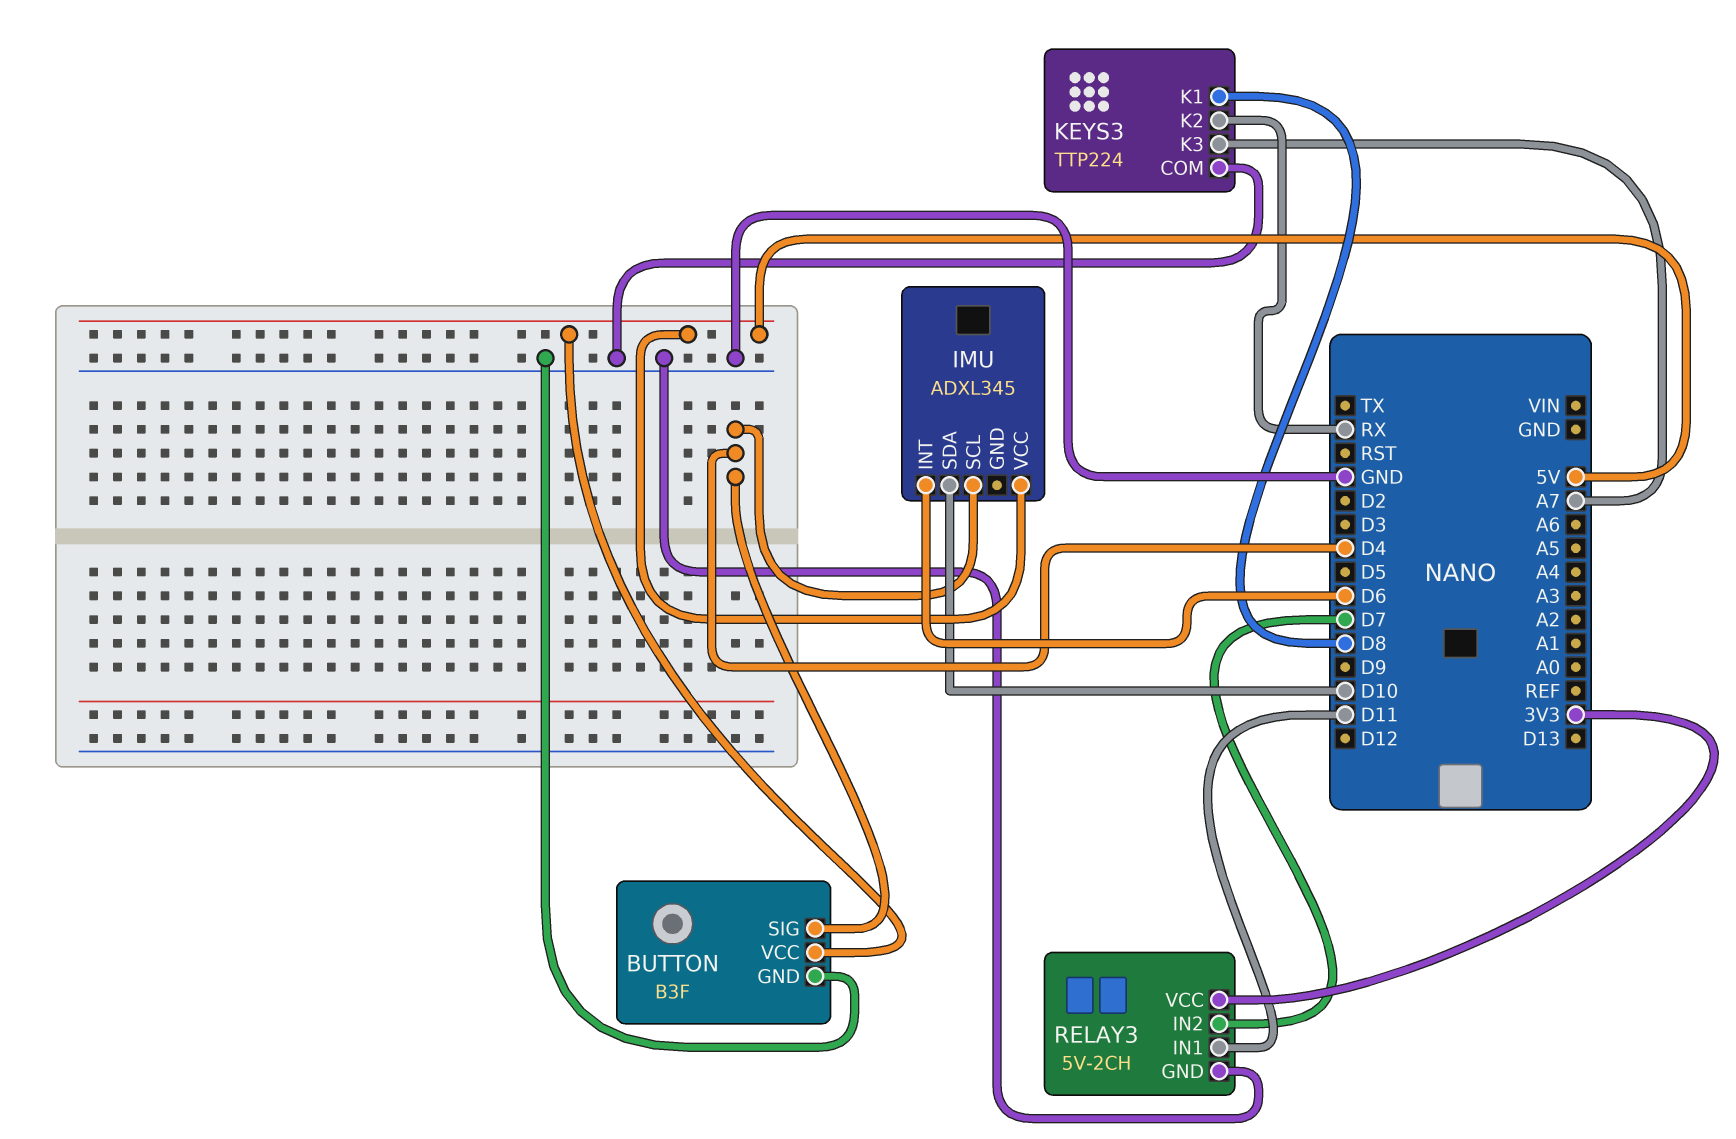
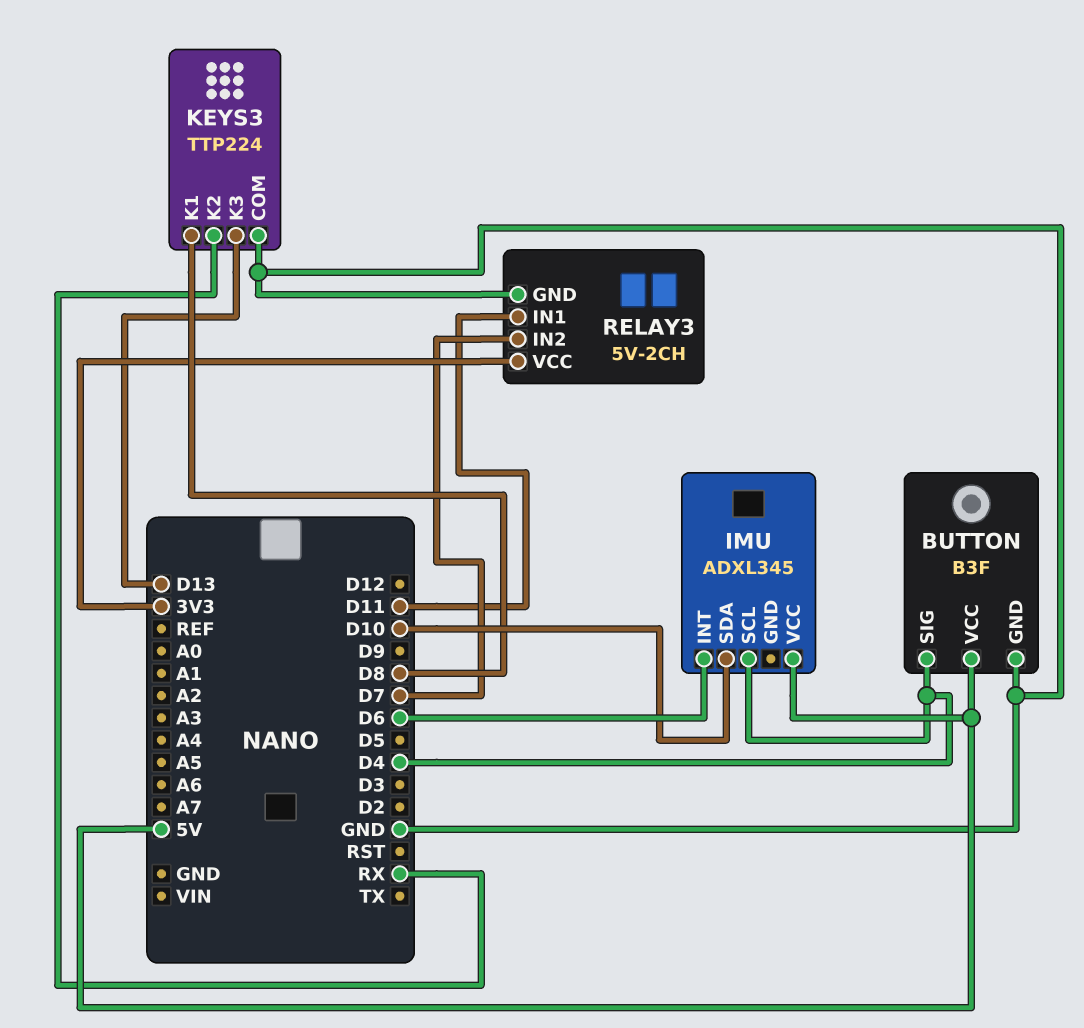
KEYS3 pin K3: A7 -> D13

